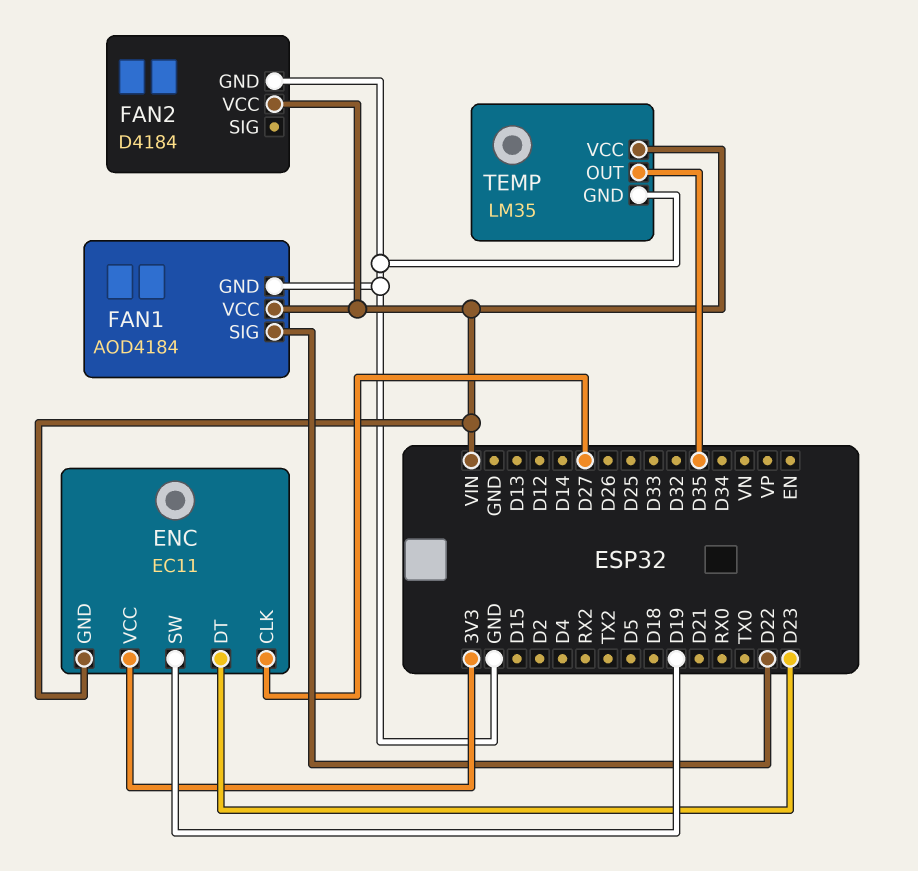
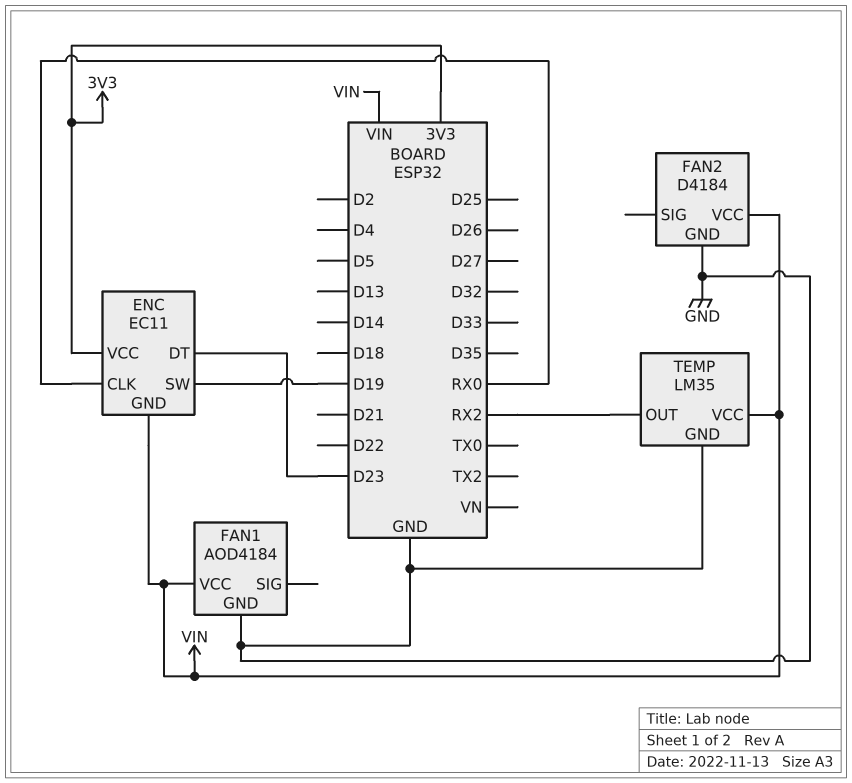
ENC pin CLK: D27 -> RX0
FAN1 pin SIG: D22 -> none
TEMP pin OUT: D35 -> RX2

